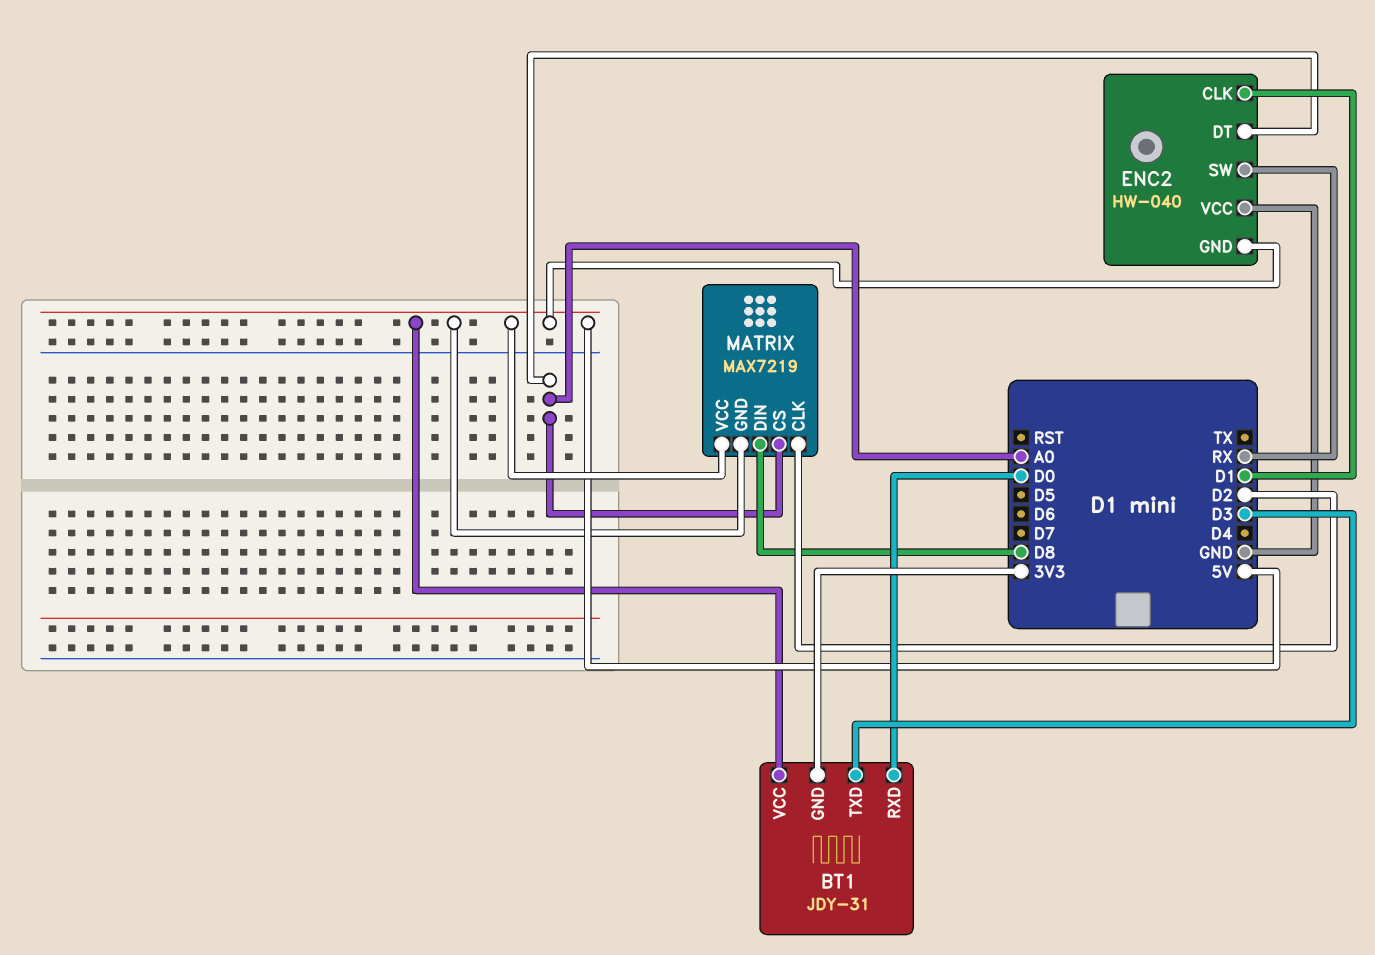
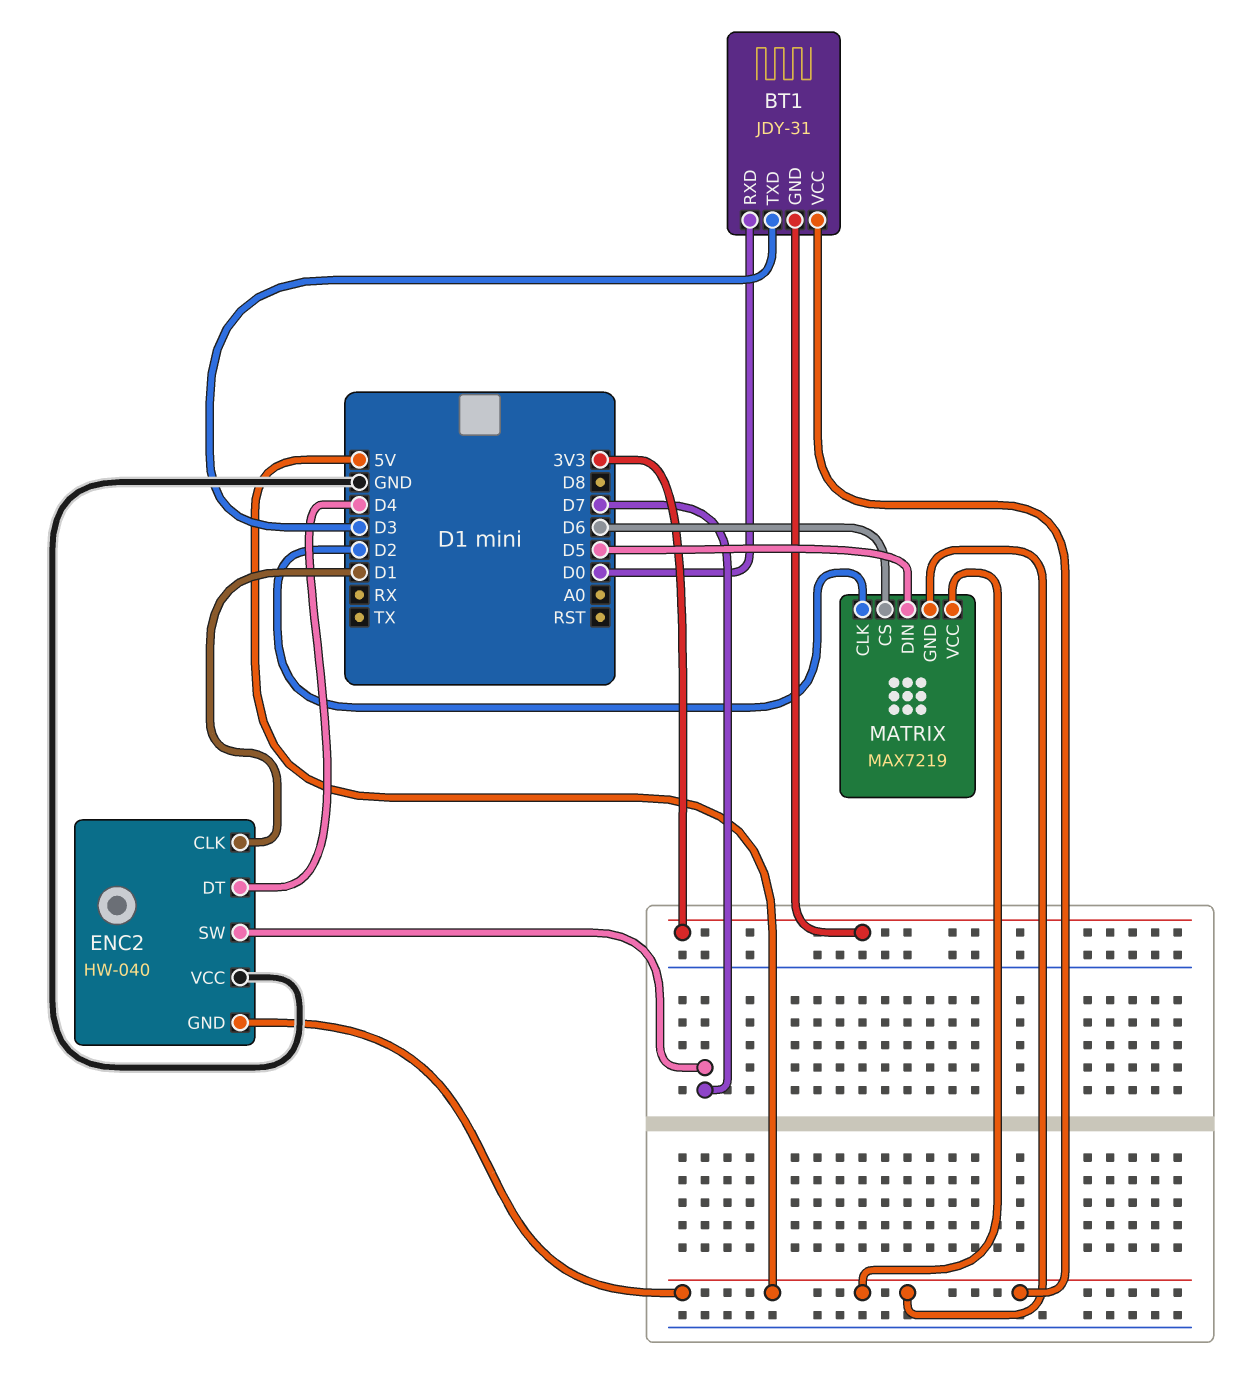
ENC2 pin DT: A0 -> D4
ENC2 pin SW: RX -> D7
MATRIX pin CS: A0 -> D6
MATRIX pin DIN: D8 -> D5

